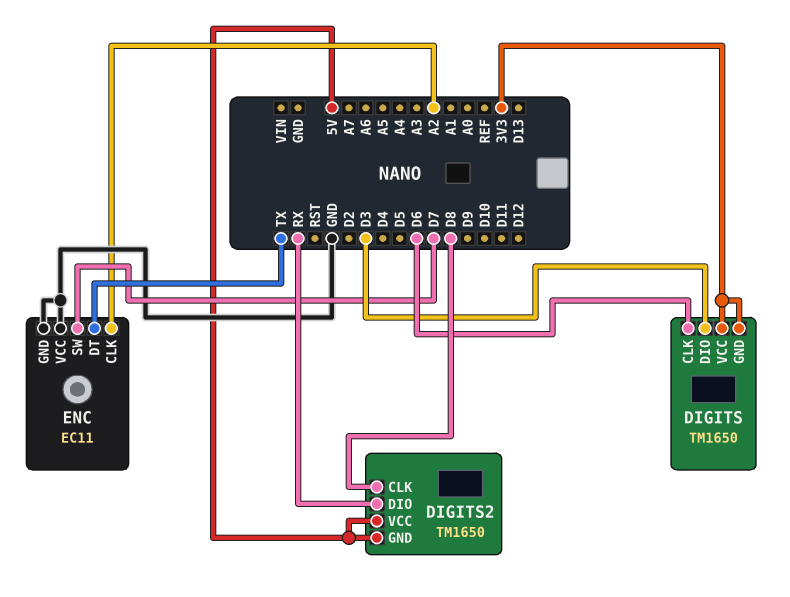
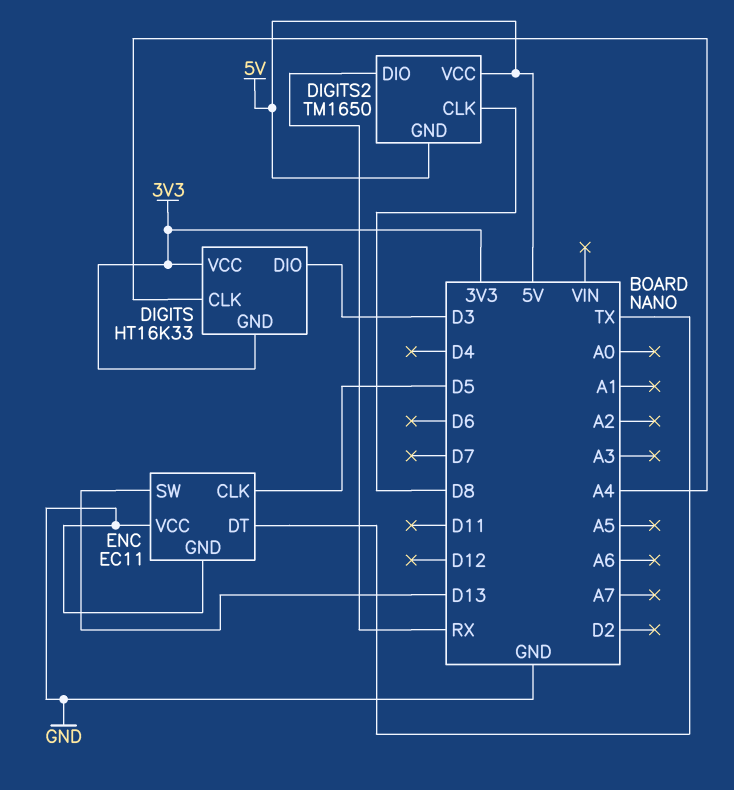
DIGITS: TM1650 -> HT16K33
DIGITS pin CLK: D6 -> A4
ENC pin CLK: A2 -> D5
ENC pin SW: D7 -> D13

